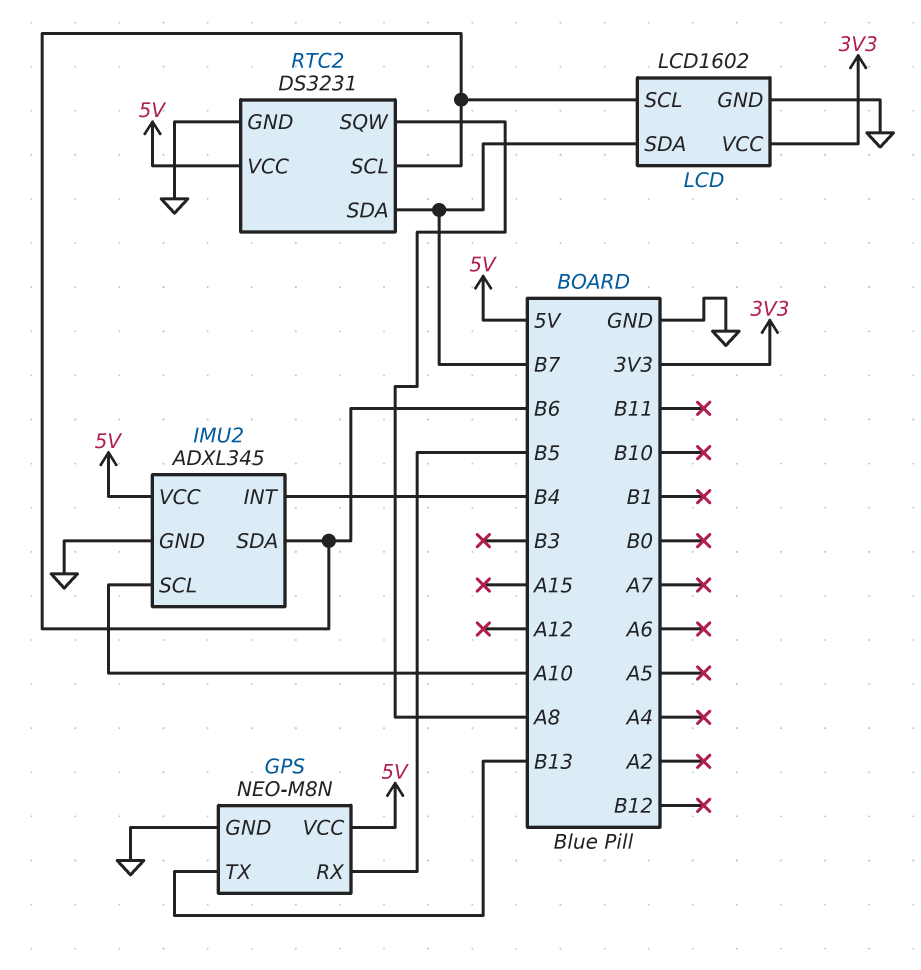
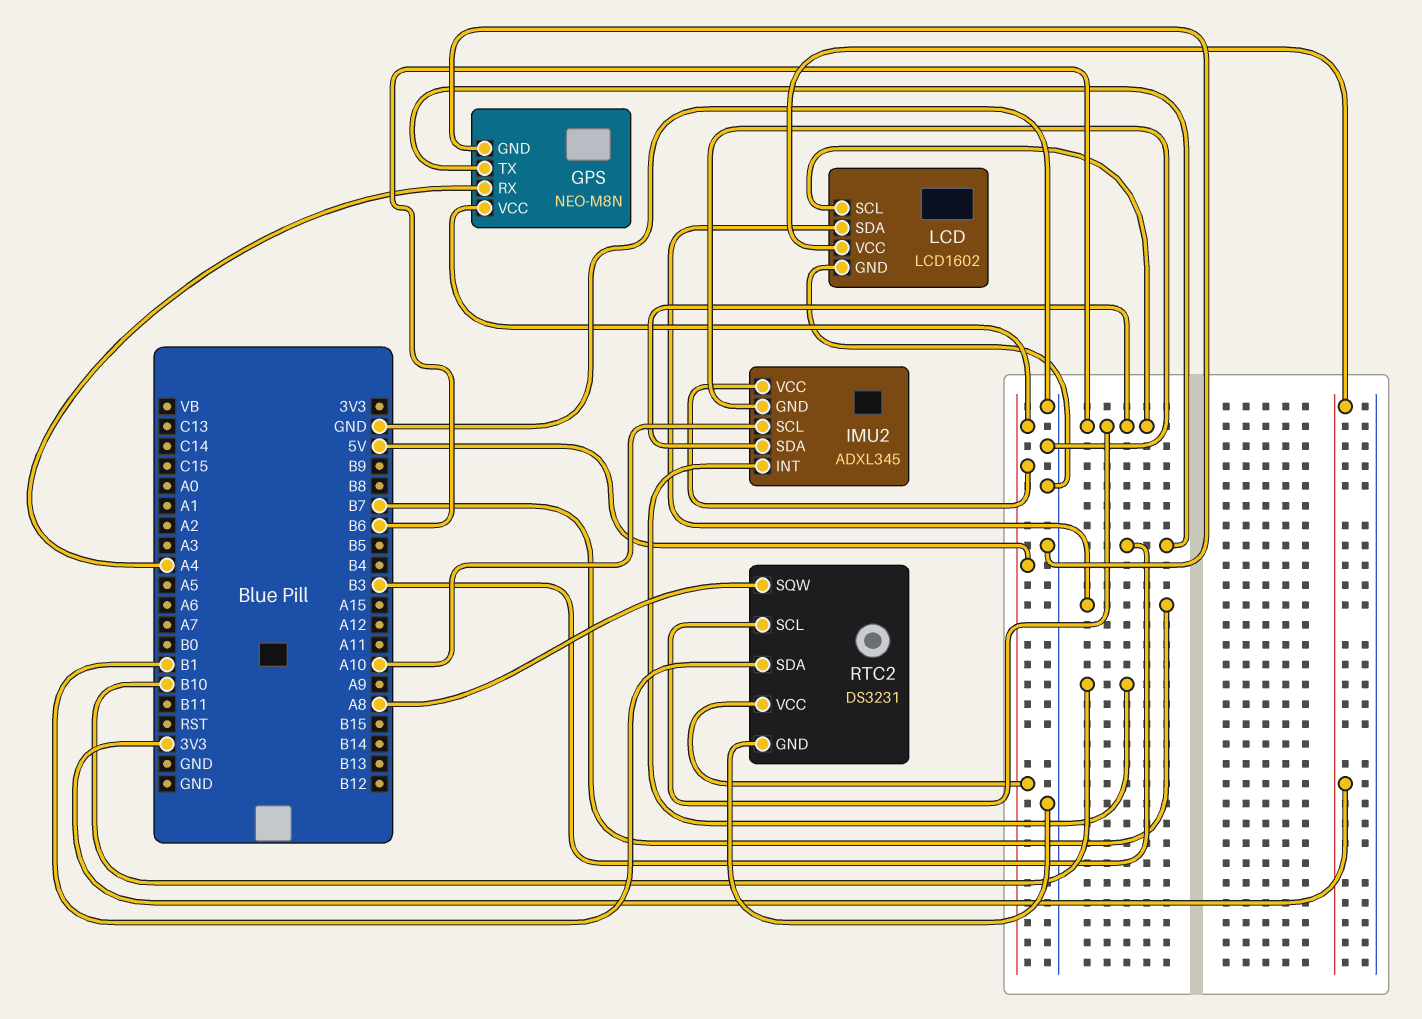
GPS pin RX: B5 -> A4
GPS pin TX: B13 -> B3
IMU2 pin INT: B4 -> B10
RTC2 pin SDA: B7 -> B1

